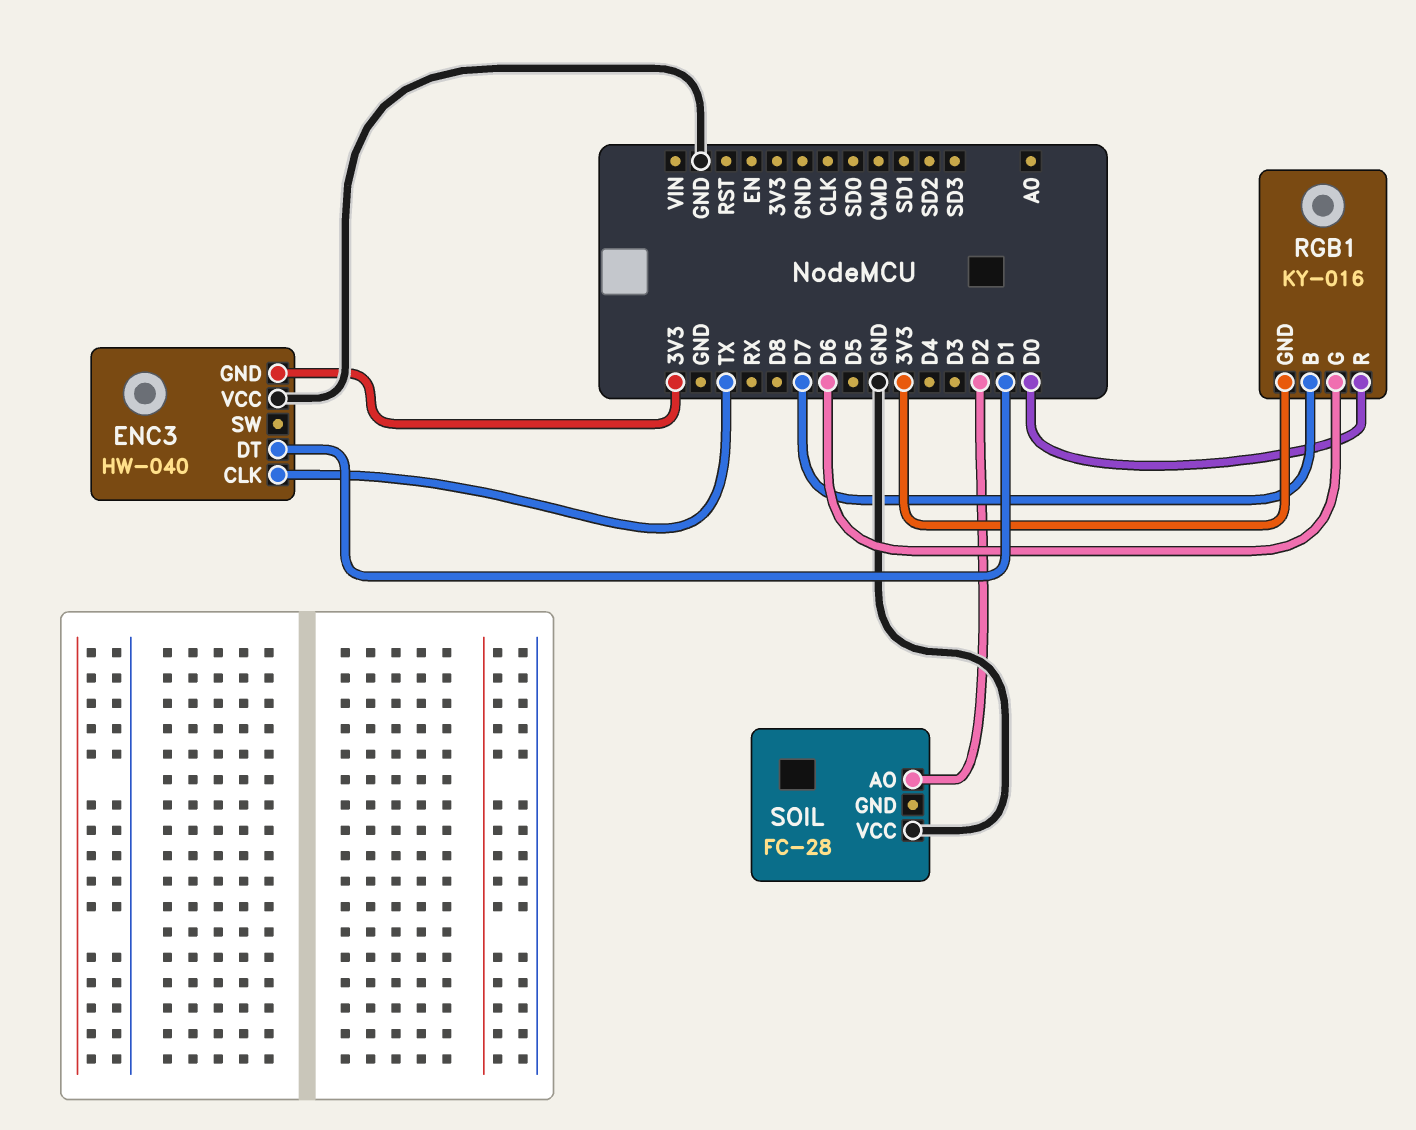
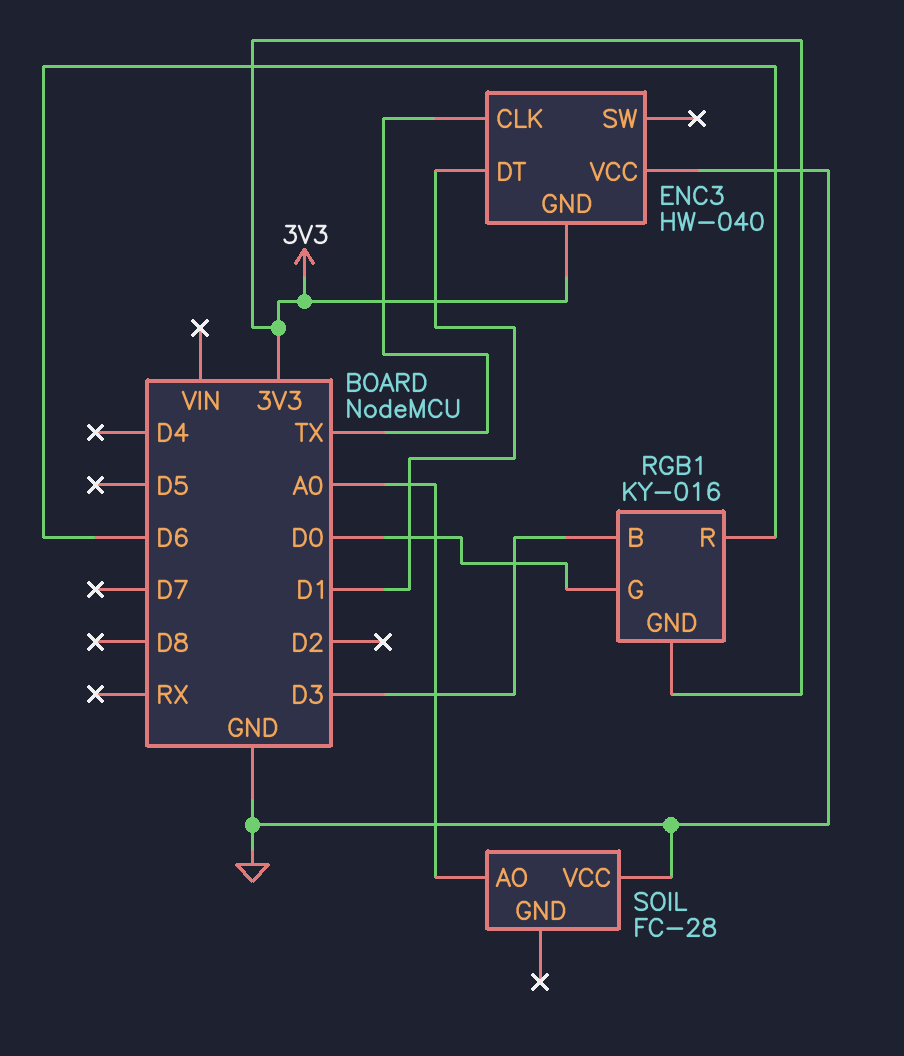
RGB1 pin B: D7 -> D3
RGB1 pin G: D6 -> D0
RGB1 pin R: D0 -> D6
SOIL pin AO: D2 -> A0

